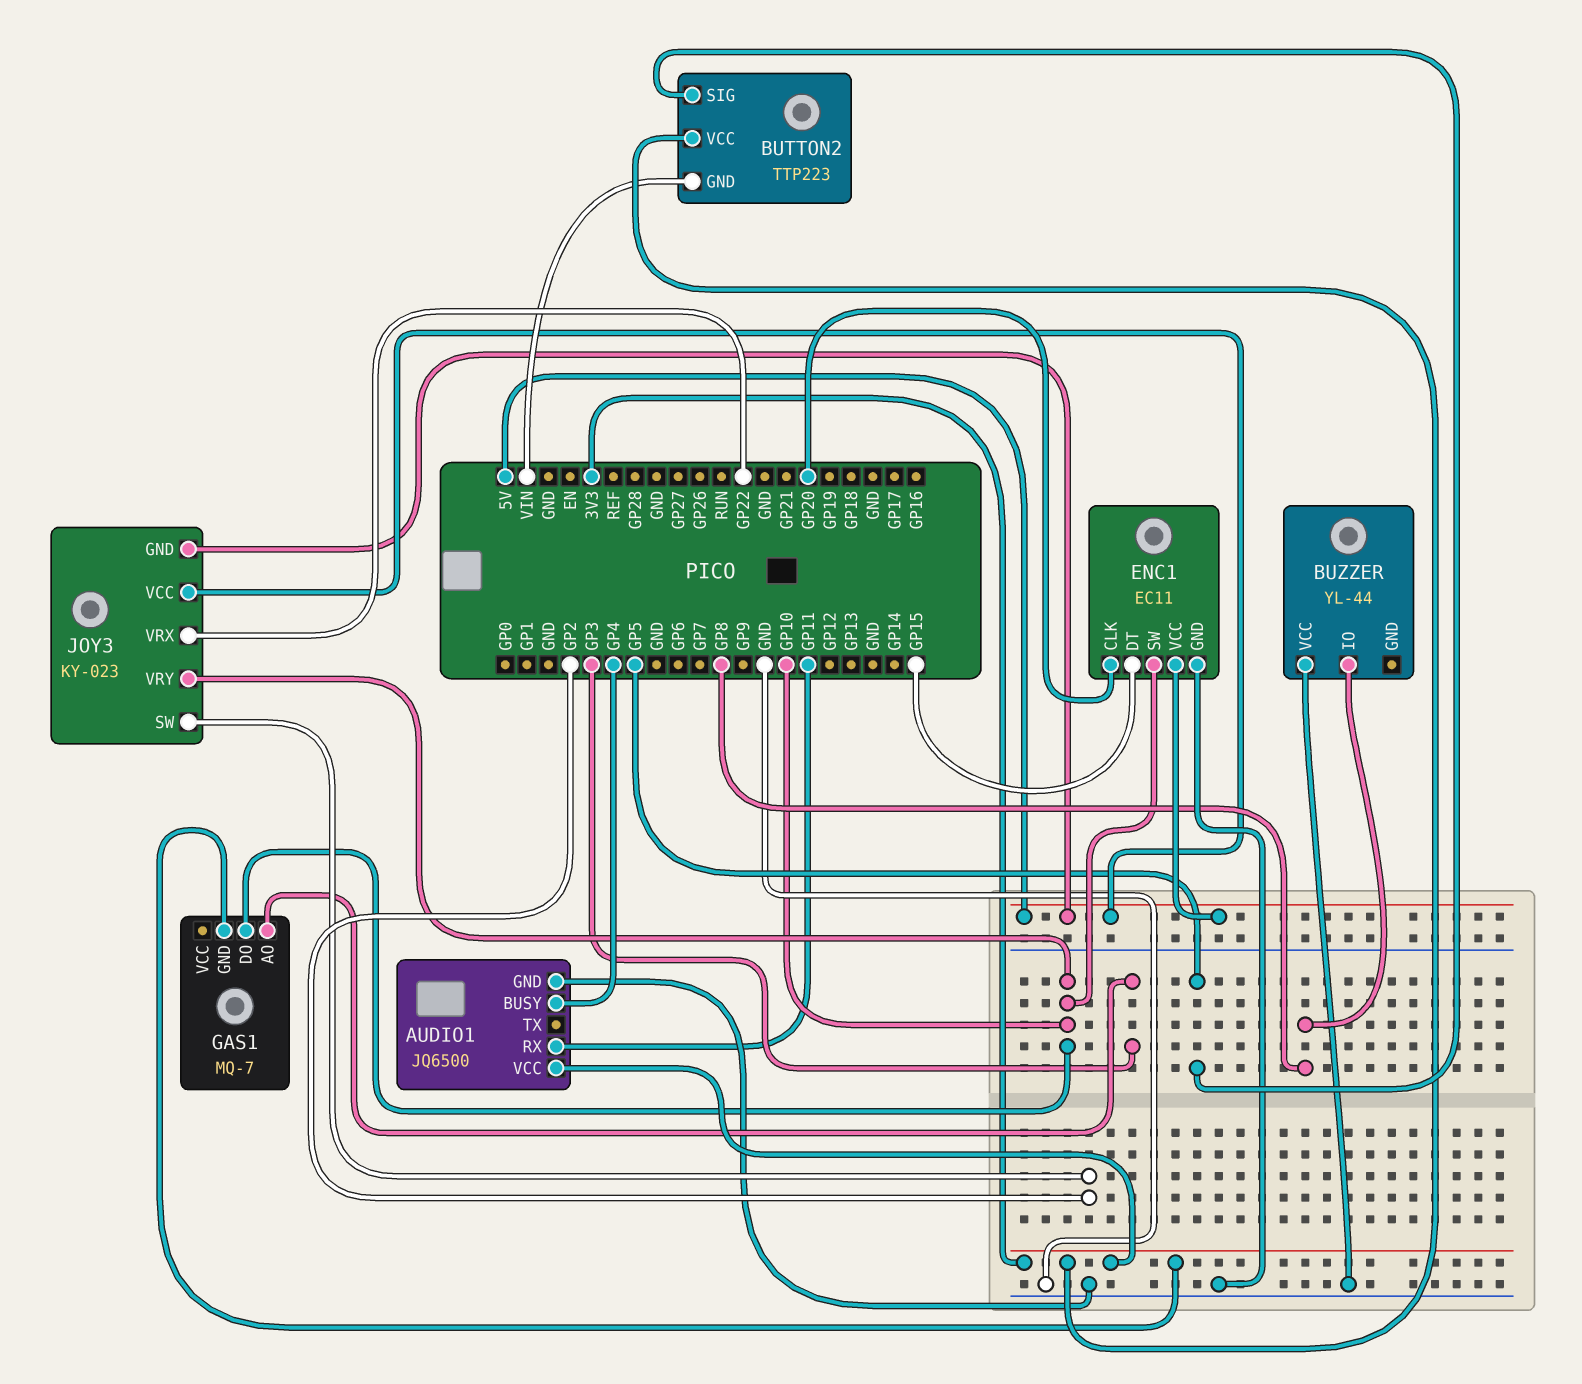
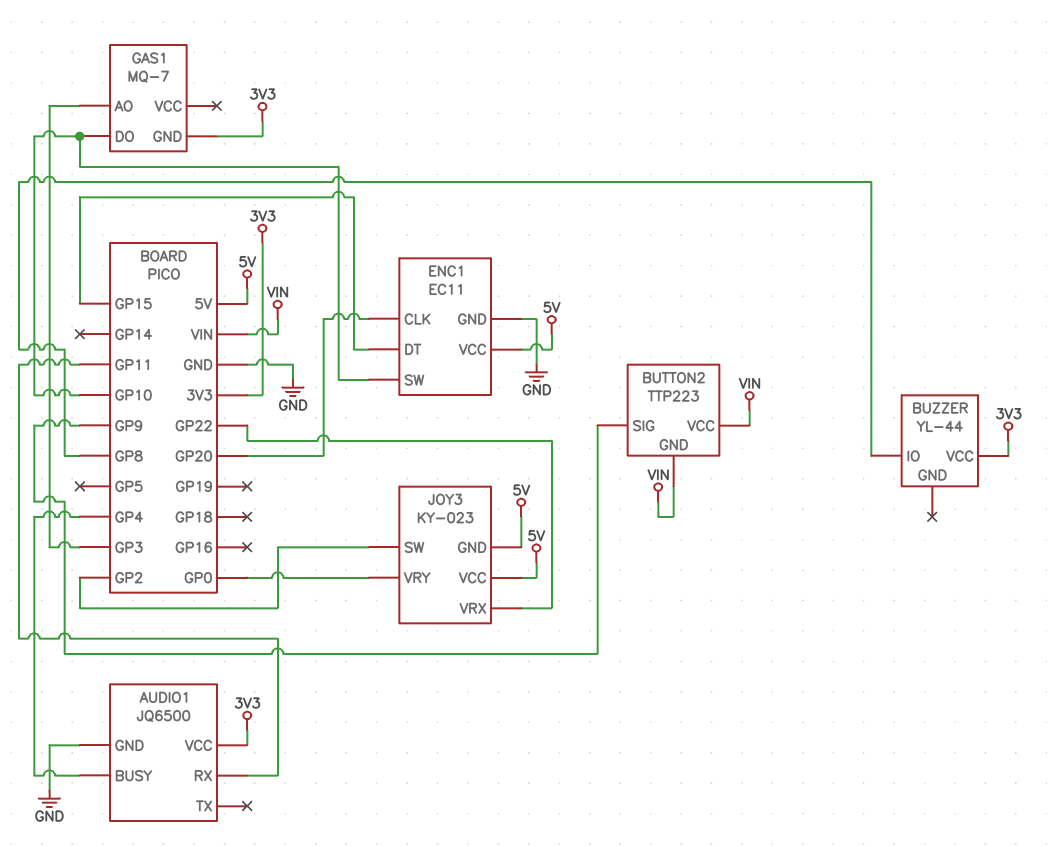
BUTTON2 pin SIG: GP5 -> GP9
BUTTON2 pin VCC: 3V3 -> VIN
BUZZER pin VCC: GND -> 3V3
JOY3 pin VRY: GP10 -> GP0

